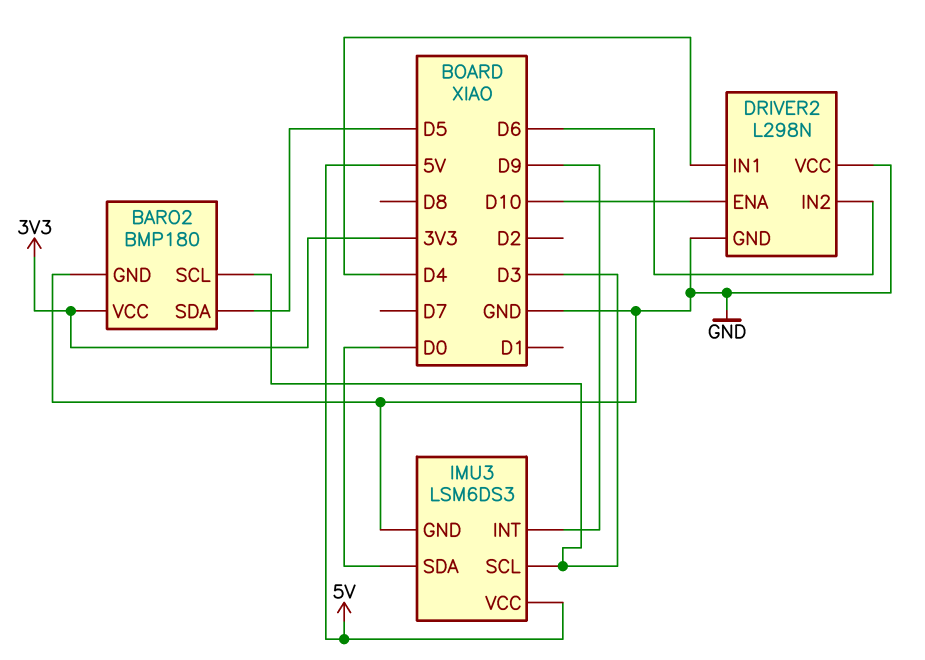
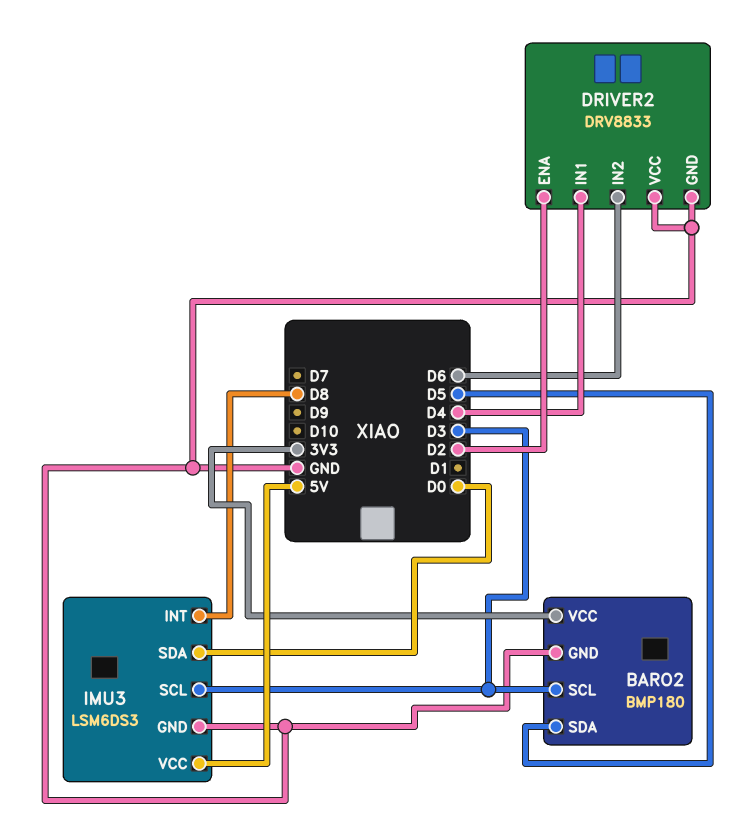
DRIVER2: L298N -> DRV8833
DRIVER2 pin ENA: D10 -> D2
IMU3 pin INT: D9 -> D8

